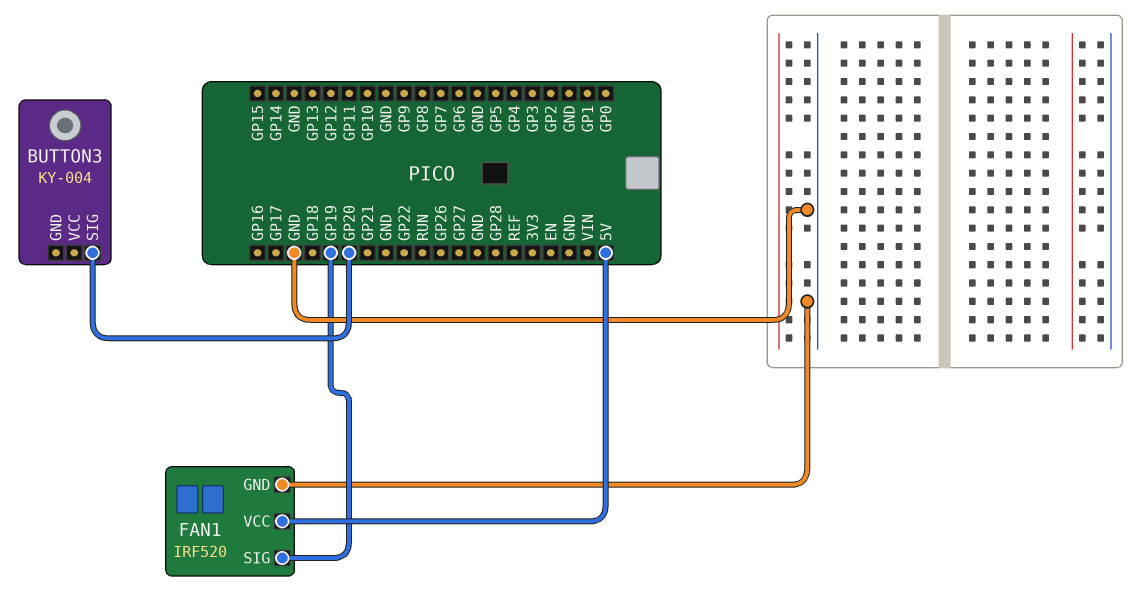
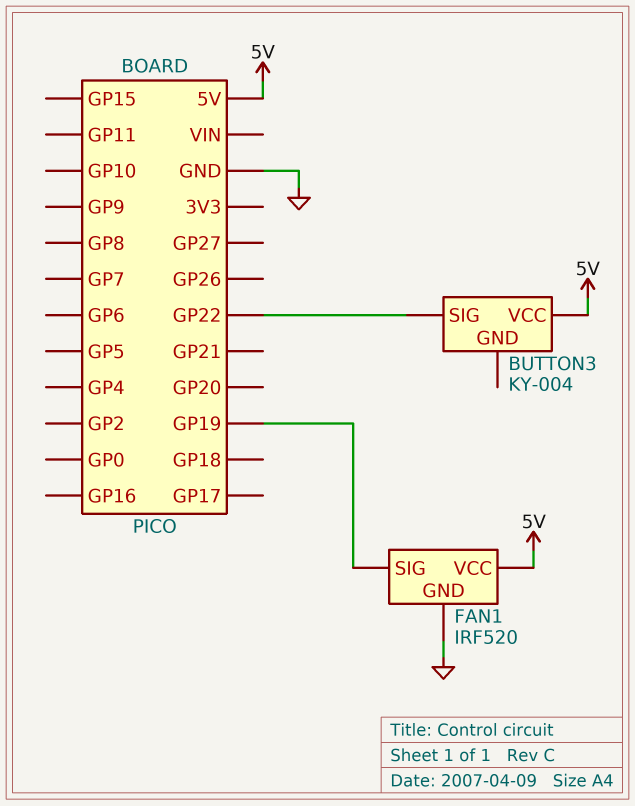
BUTTON3 pin SIG: GP20 -> GP22
BUTTON3 pin VCC: none -> 5V

